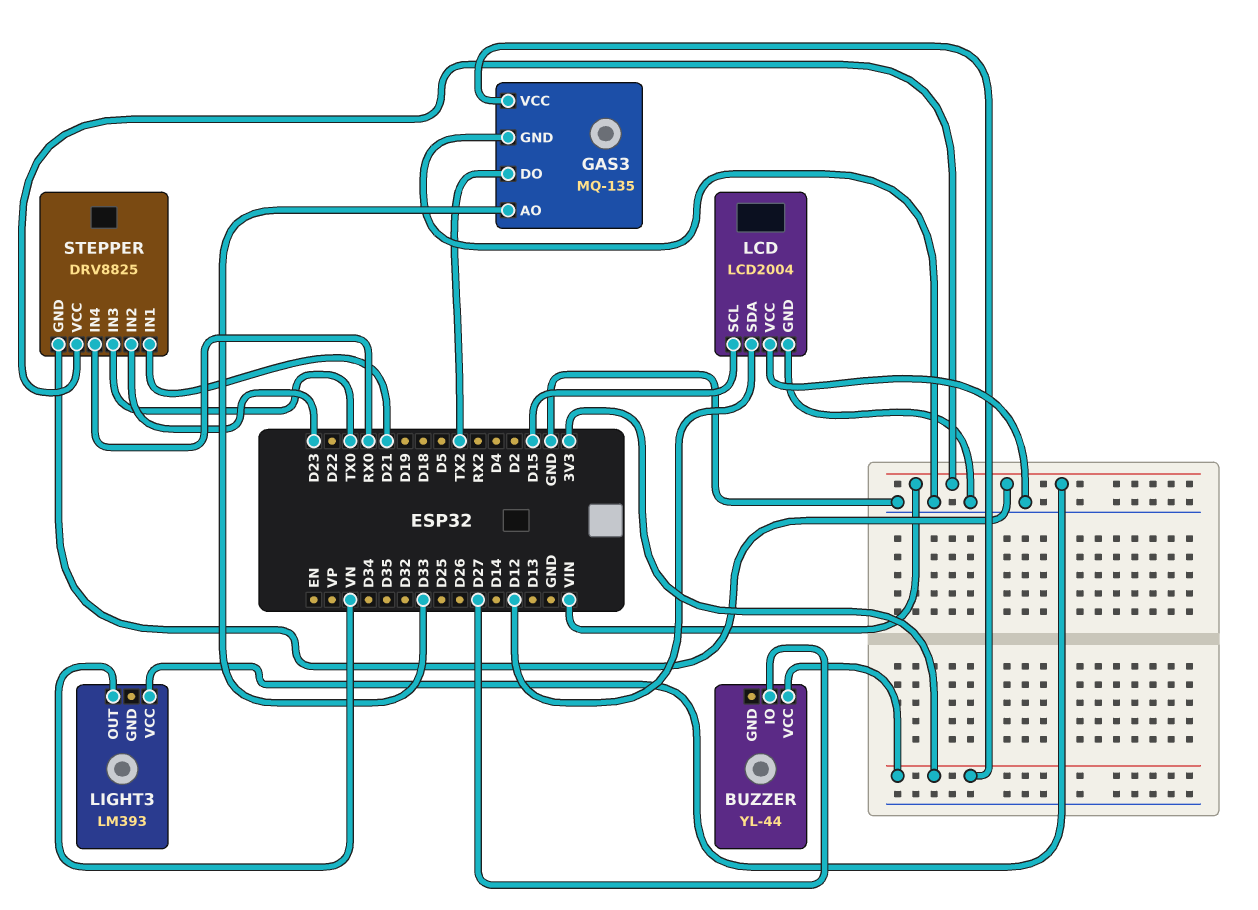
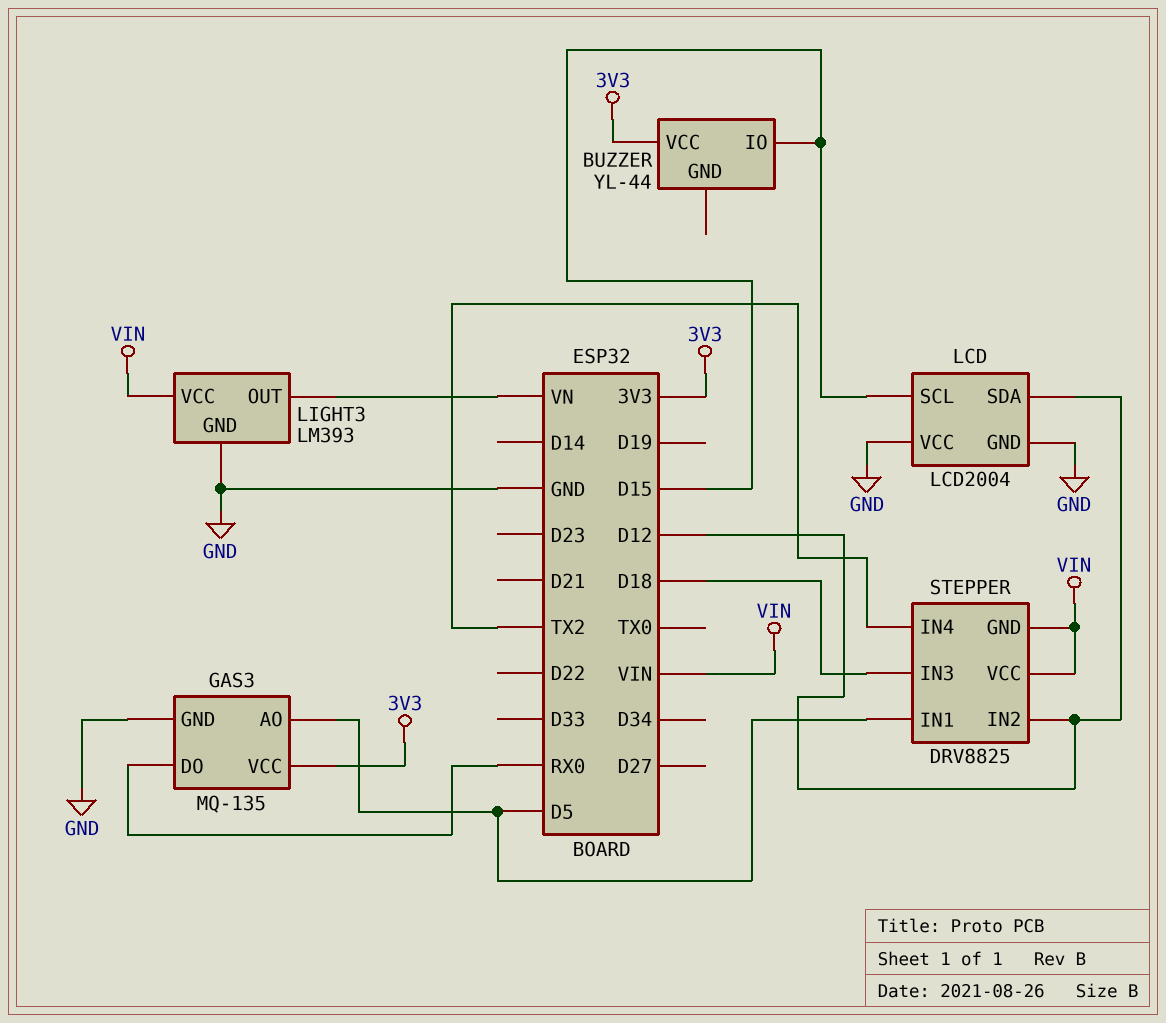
BUZZER pin IO: D27 -> D15
GAS3 pin AO: D33 -> D5
GAS3 pin DO: TX2 -> RX0
LIGHT3 pin GND: none -> GND
STEPPER pin IN1: D21 -> D5
STEPPER pin IN2: D23 -> D12
STEPPER pin IN3: TX0 -> D18
STEPPER pin IN4: RX0 -> TX2

